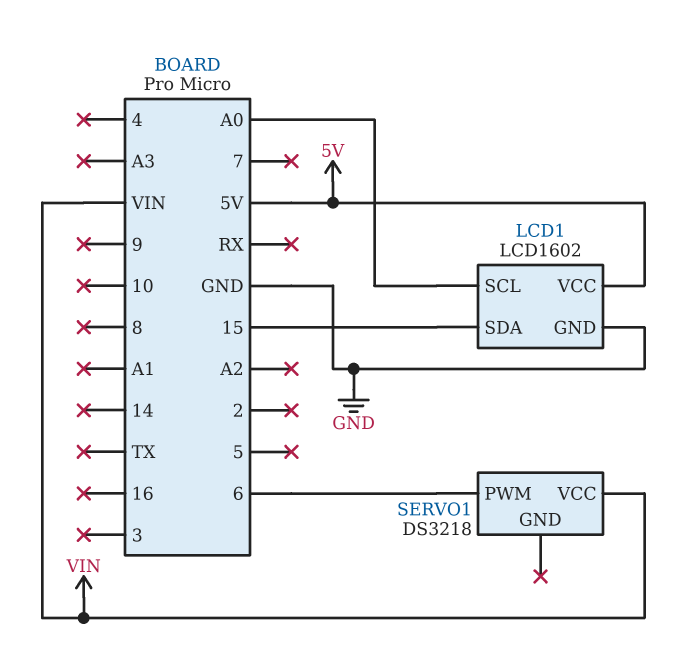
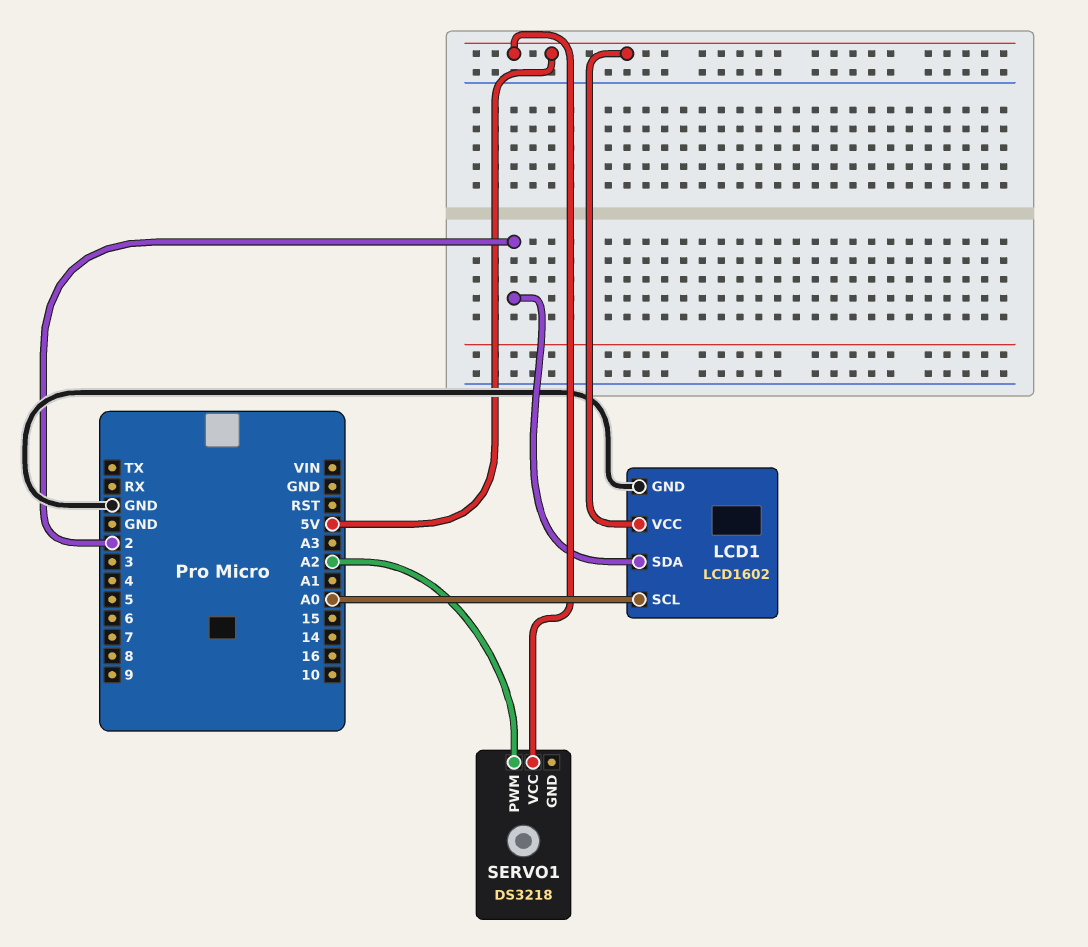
LCD1 pin SDA: 15 -> 2
SERVO1 pin PWM: 6 -> A2
SERVO1 pin VCC: VIN -> 5V

